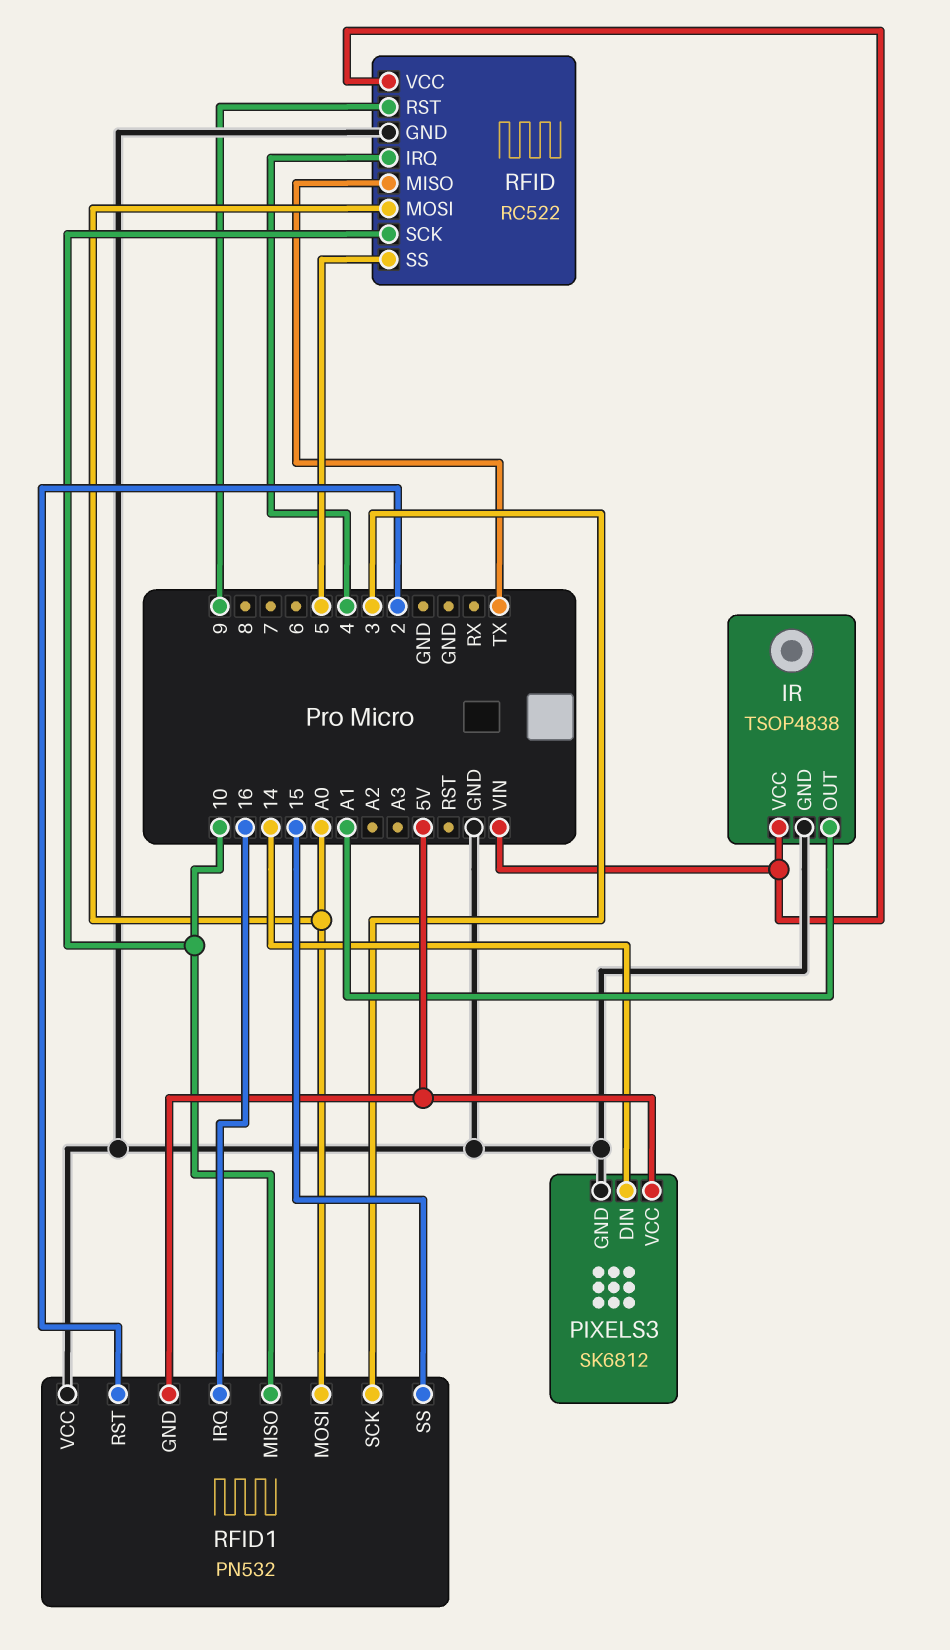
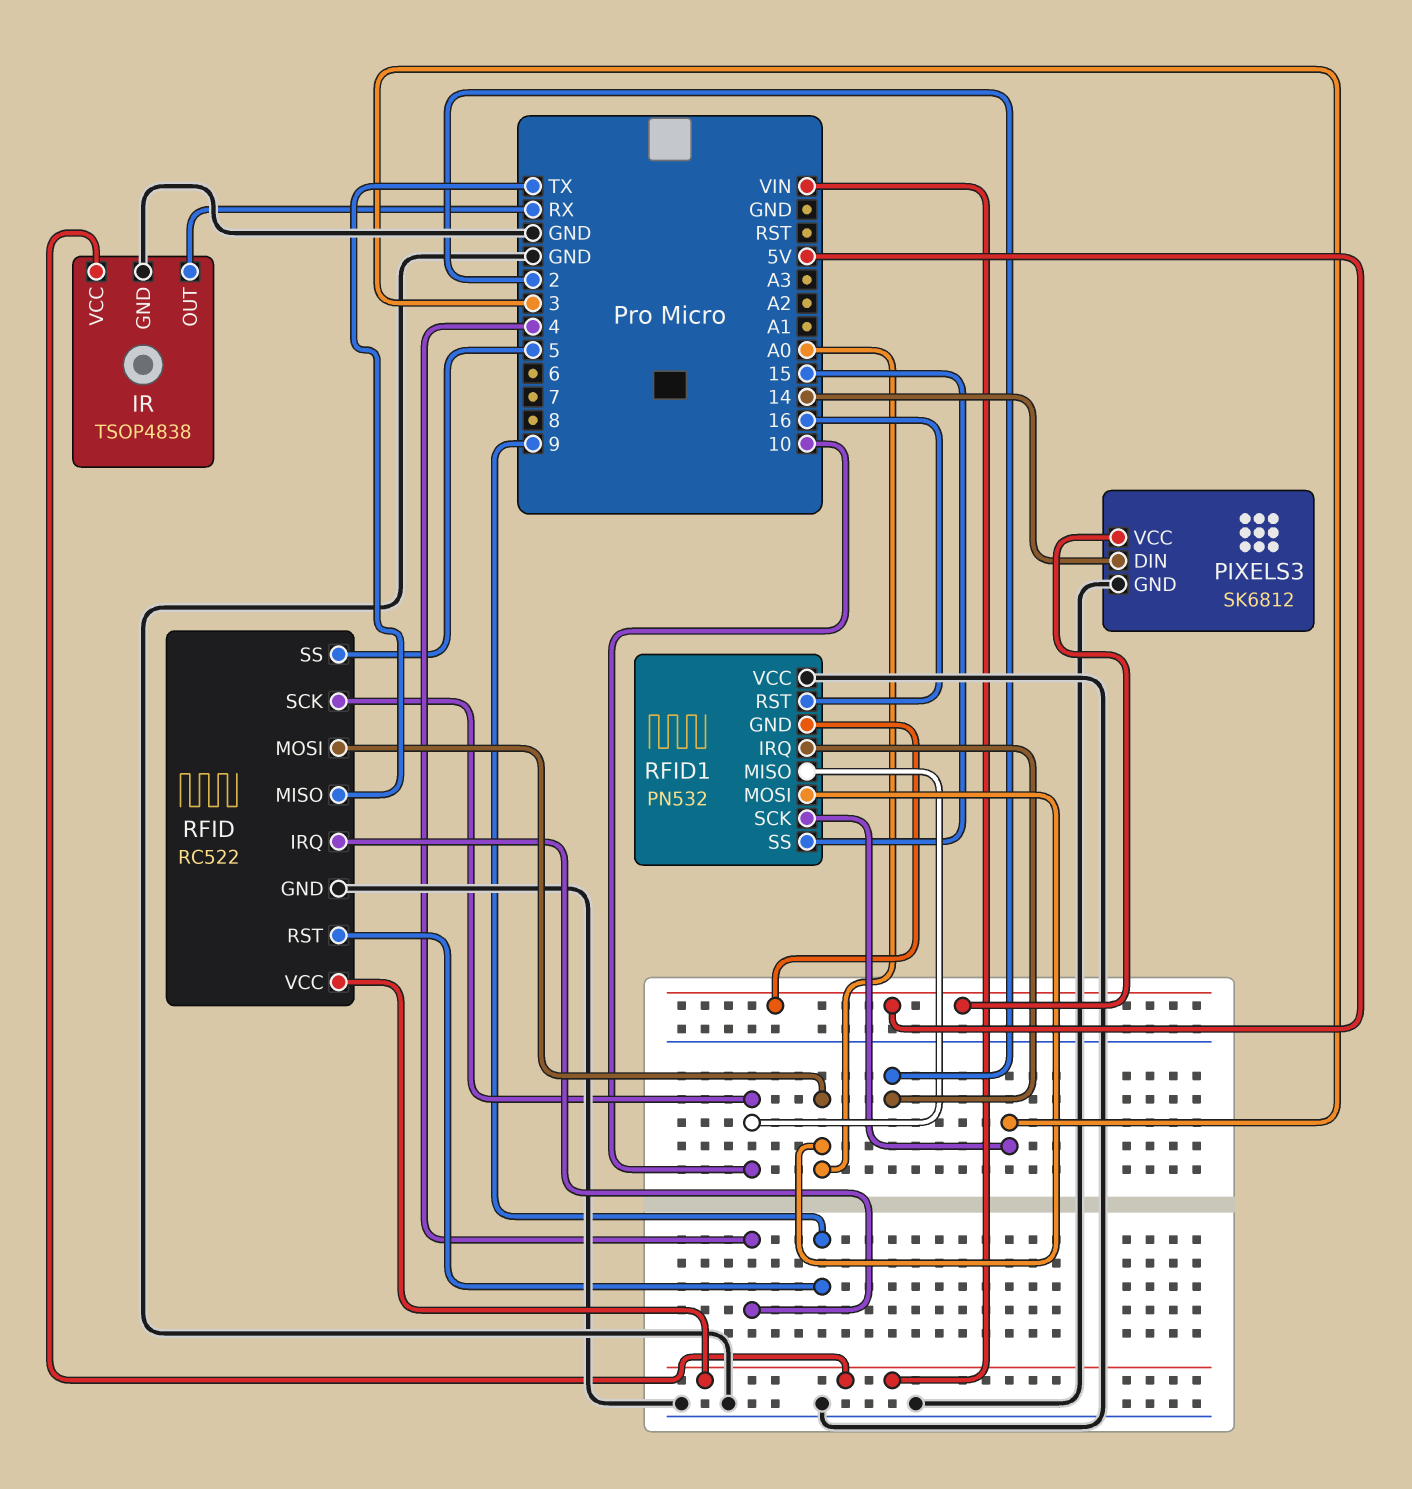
IR pin OUT: A1 -> RX
RFID1 pin IRQ: 16 -> 2
RFID1 pin RST: 2 -> 16

